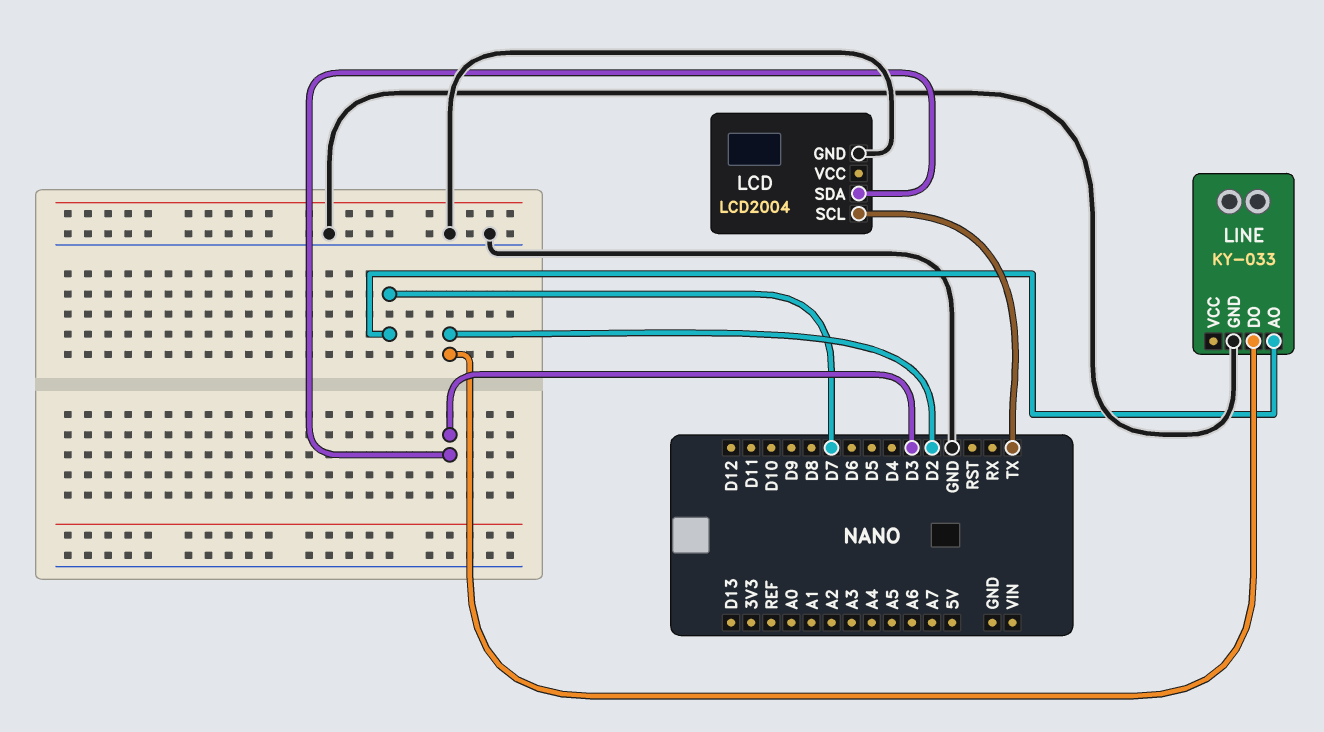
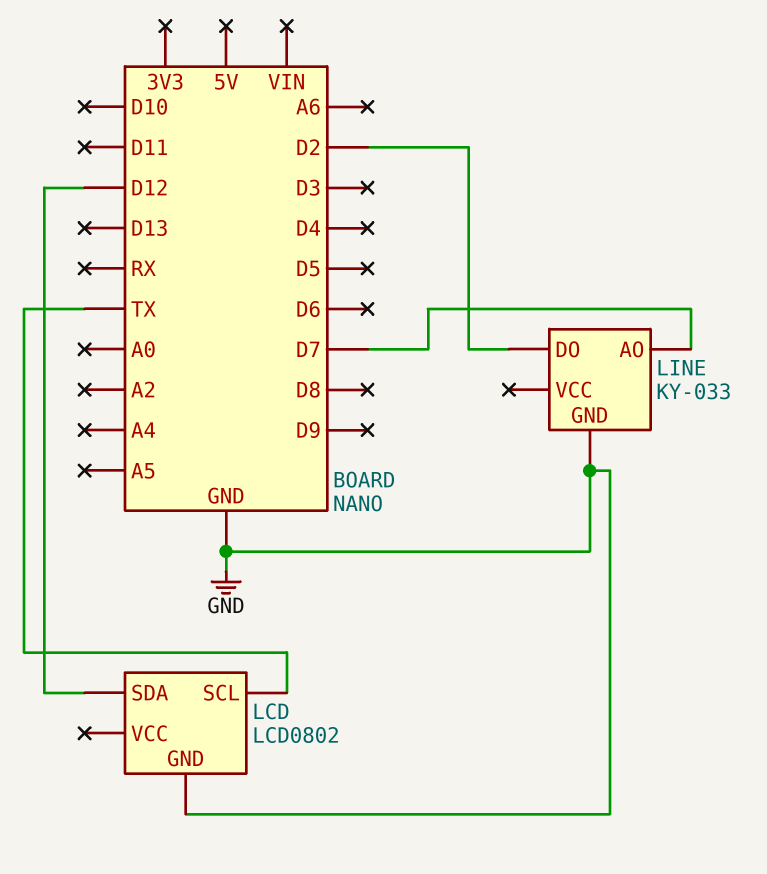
LCD: LCD2004 -> LCD0802
LCD pin SDA: D3 -> D12

